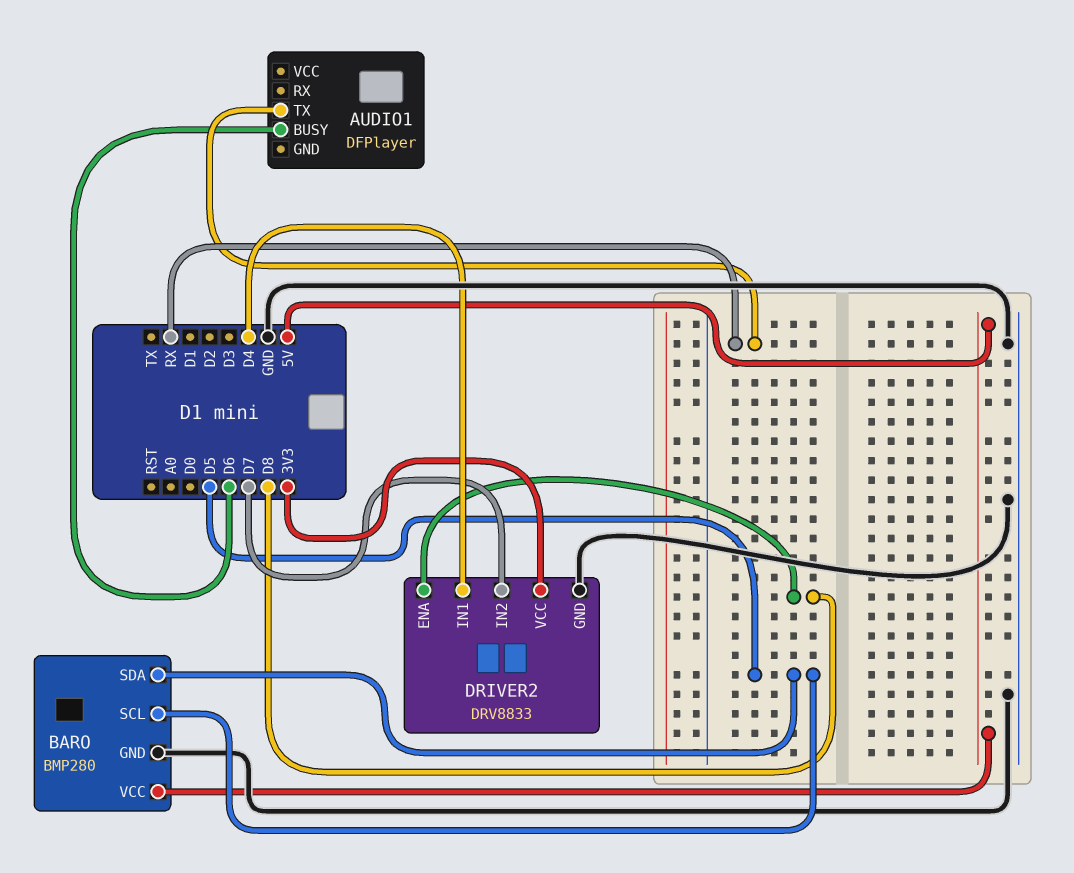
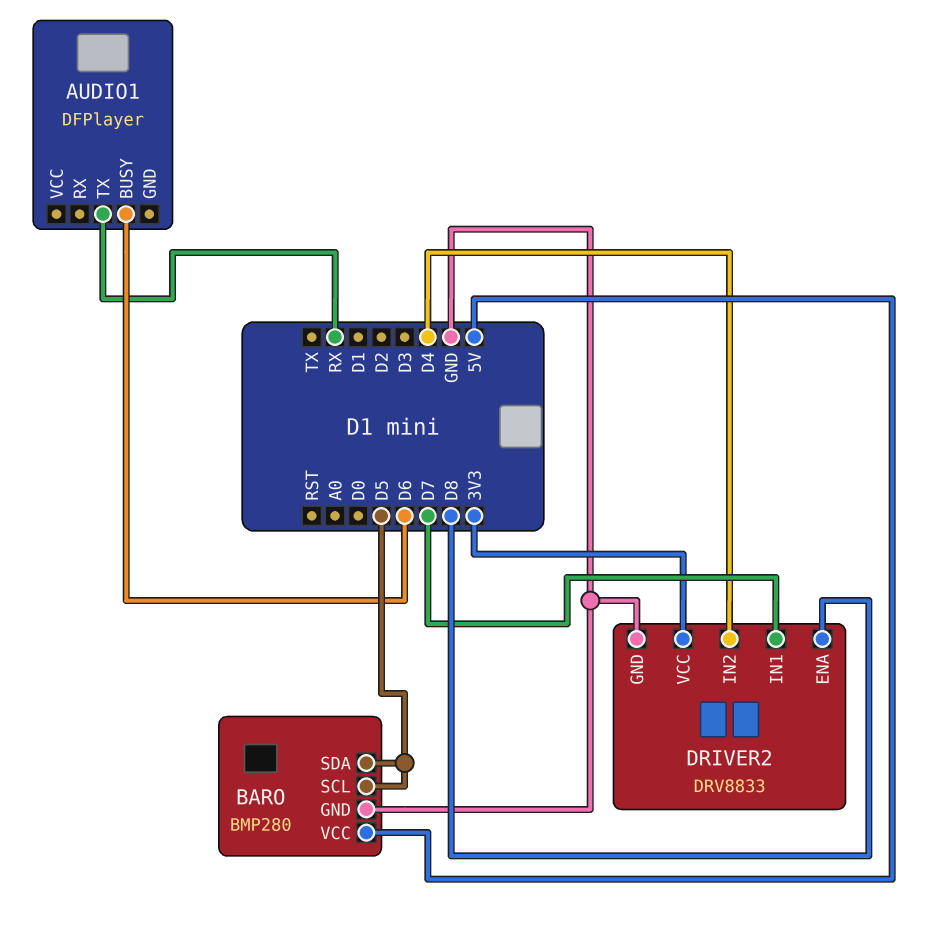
DRIVER2 pin IN1: D4 -> D7
DRIVER2 pin IN2: D7 -> D4

